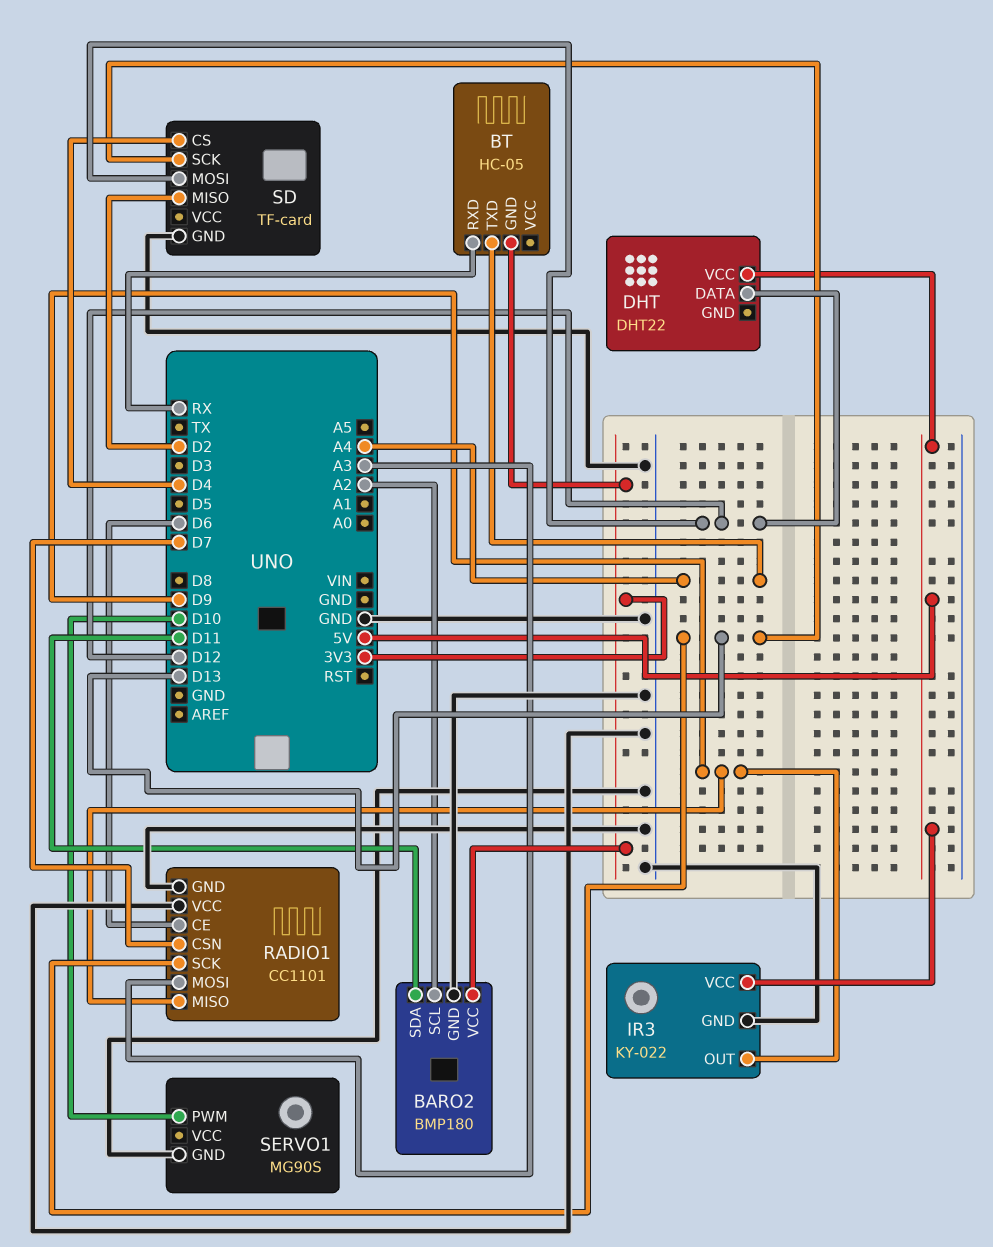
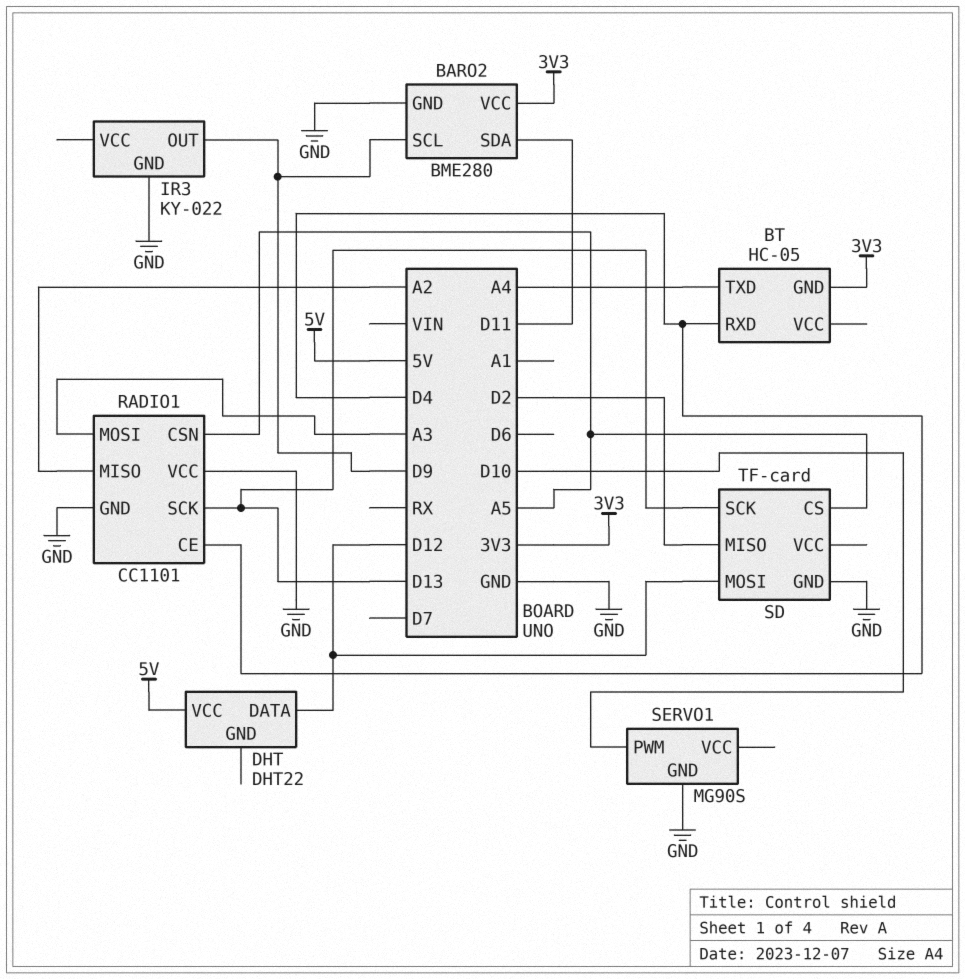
BARO2: BMP180 -> BME280
BARO2 pin SCL: A2 -> D9
BT pin RXD: RX -> D4
IR3 pin VCC: 5V -> none
RADIO1 pin CE: D6 -> D4
RADIO1 pin CSN: D7 -> A5
RADIO1 pin MISO: D9 -> A2
SD pin CS: D4 -> A5

